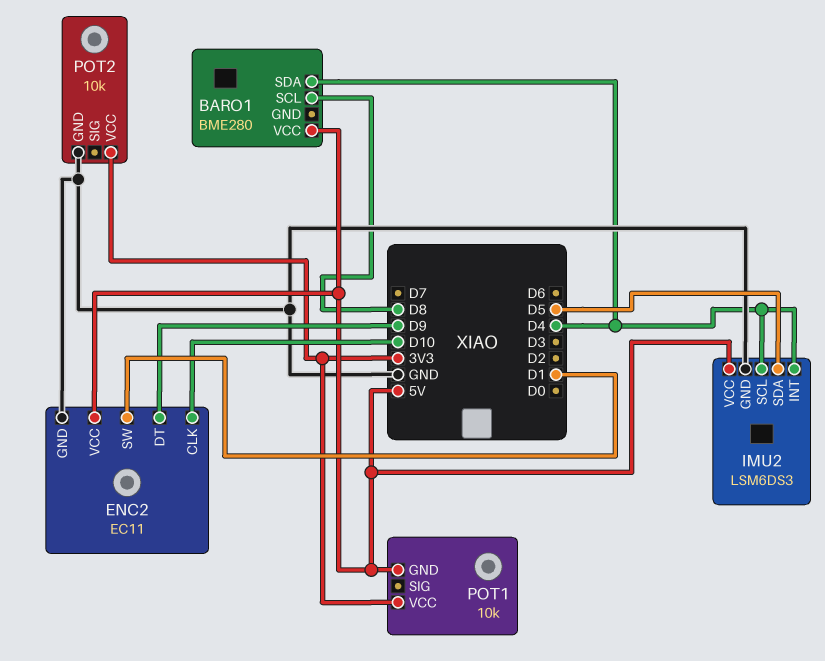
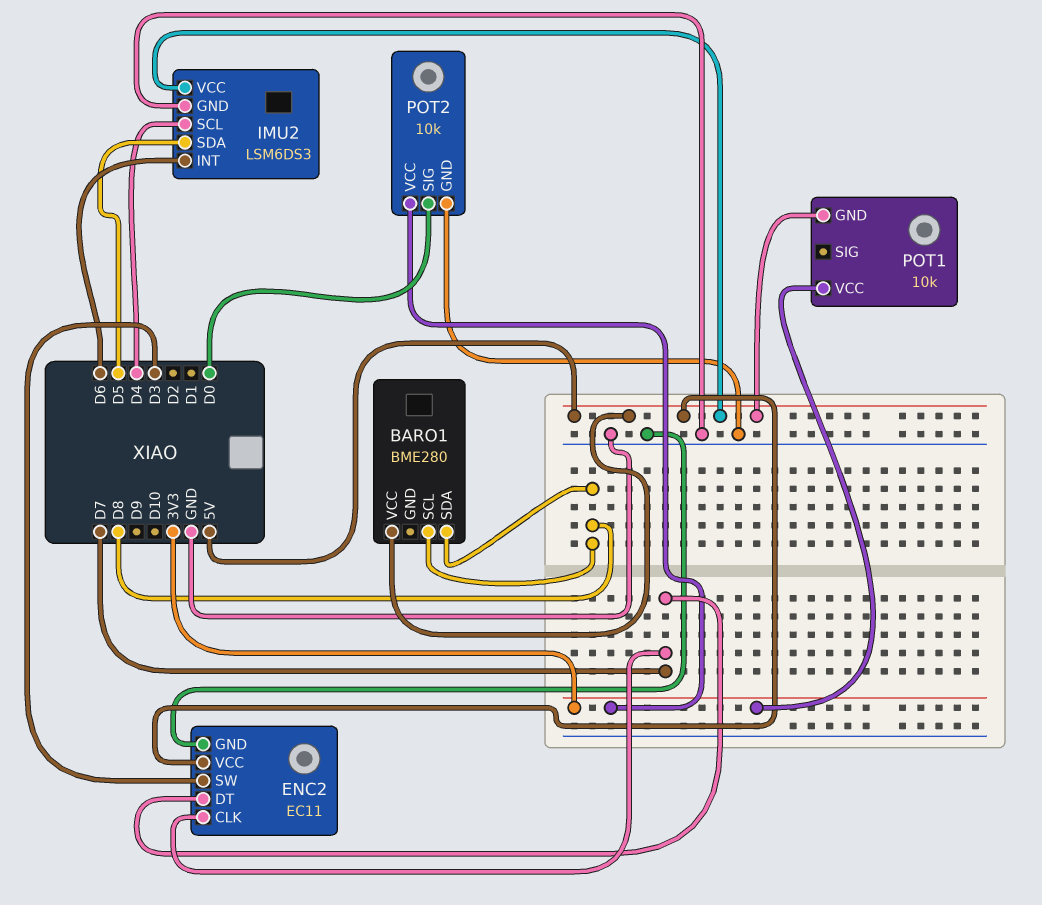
BARO1 pin SDA: D4 -> D8
ENC2 pin CLK: D10 -> D7
ENC2 pin DT: D9 -> D7
ENC2 pin SW: D1 -> D3
IMU2 pin INT: D4 -> D6
POT2 pin SIG: none -> D0

